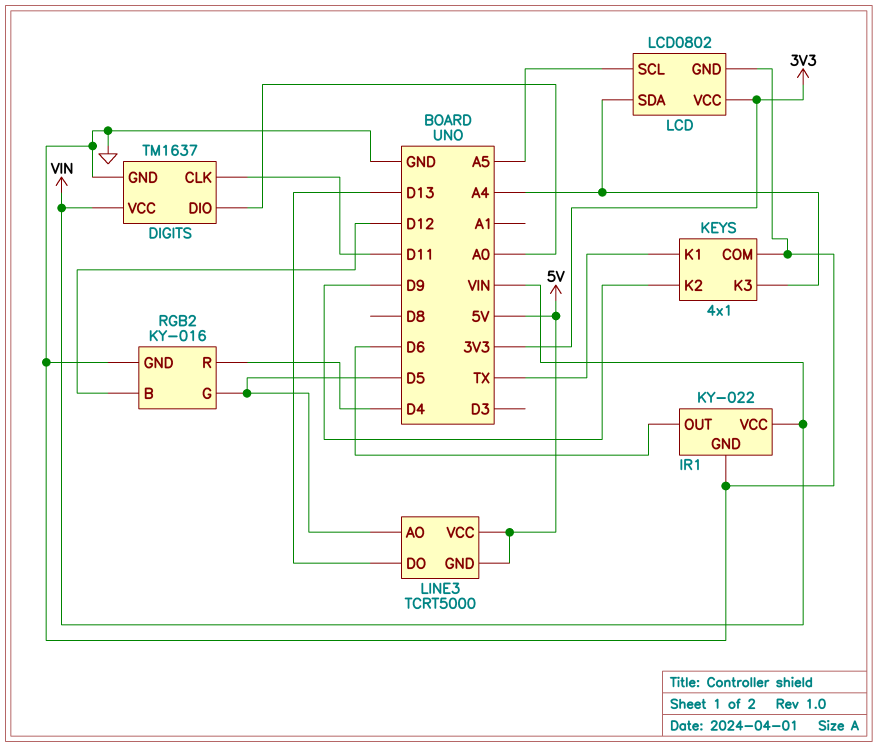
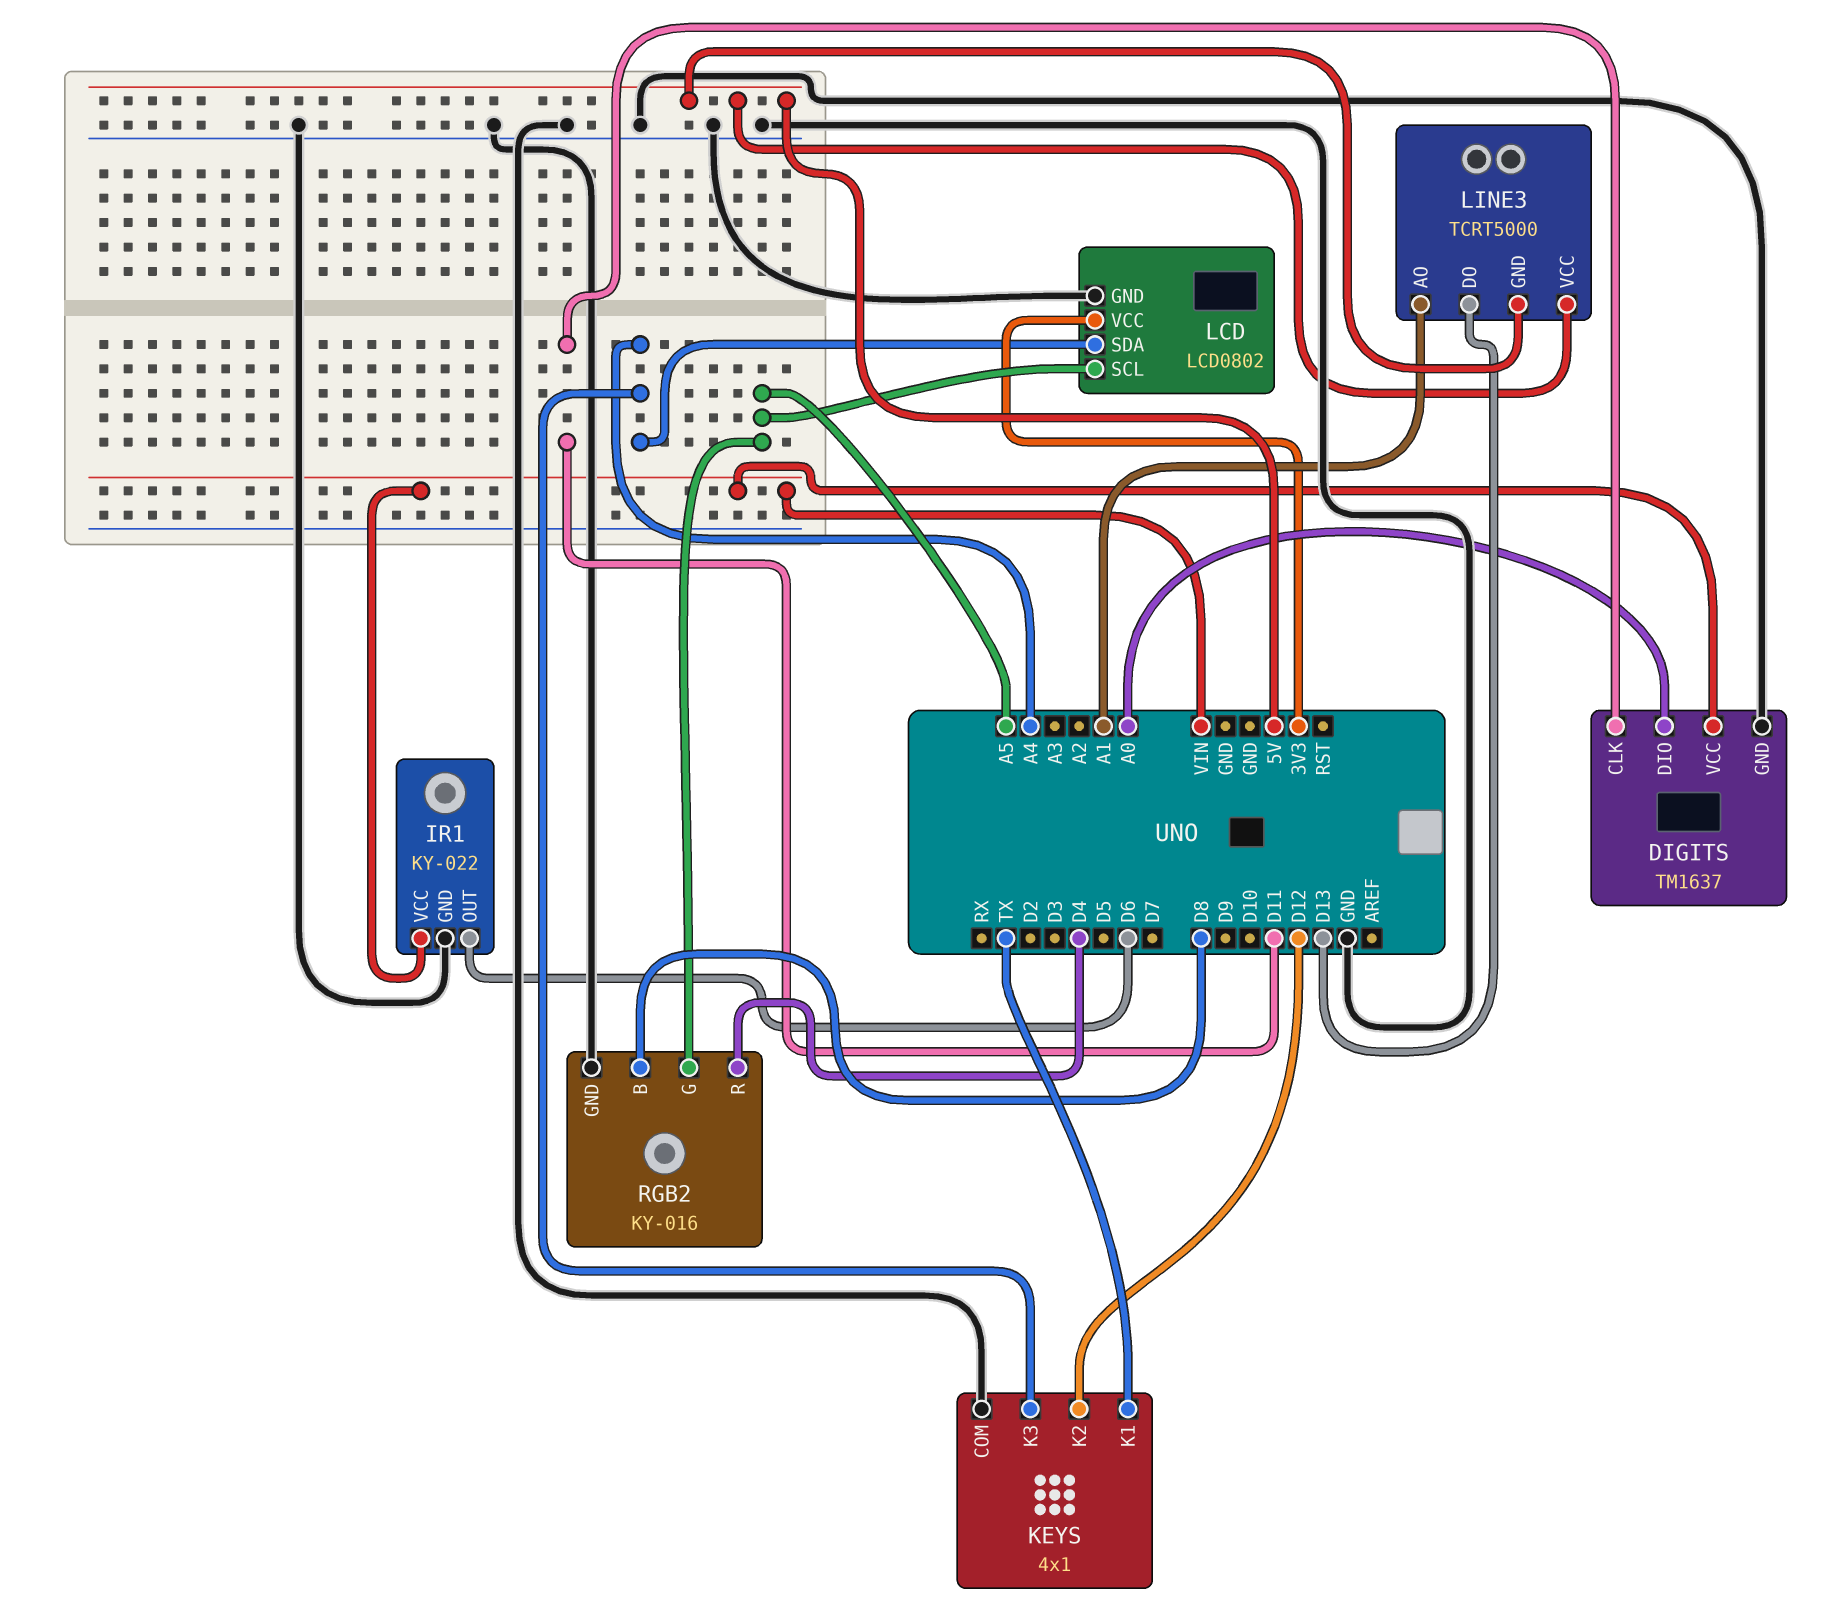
KEYS pin K2: D9 -> D12
LINE3 pin AO: D5 -> A1
RGB2 pin B: D12 -> D8
RGB2 pin G: D5 -> A5

